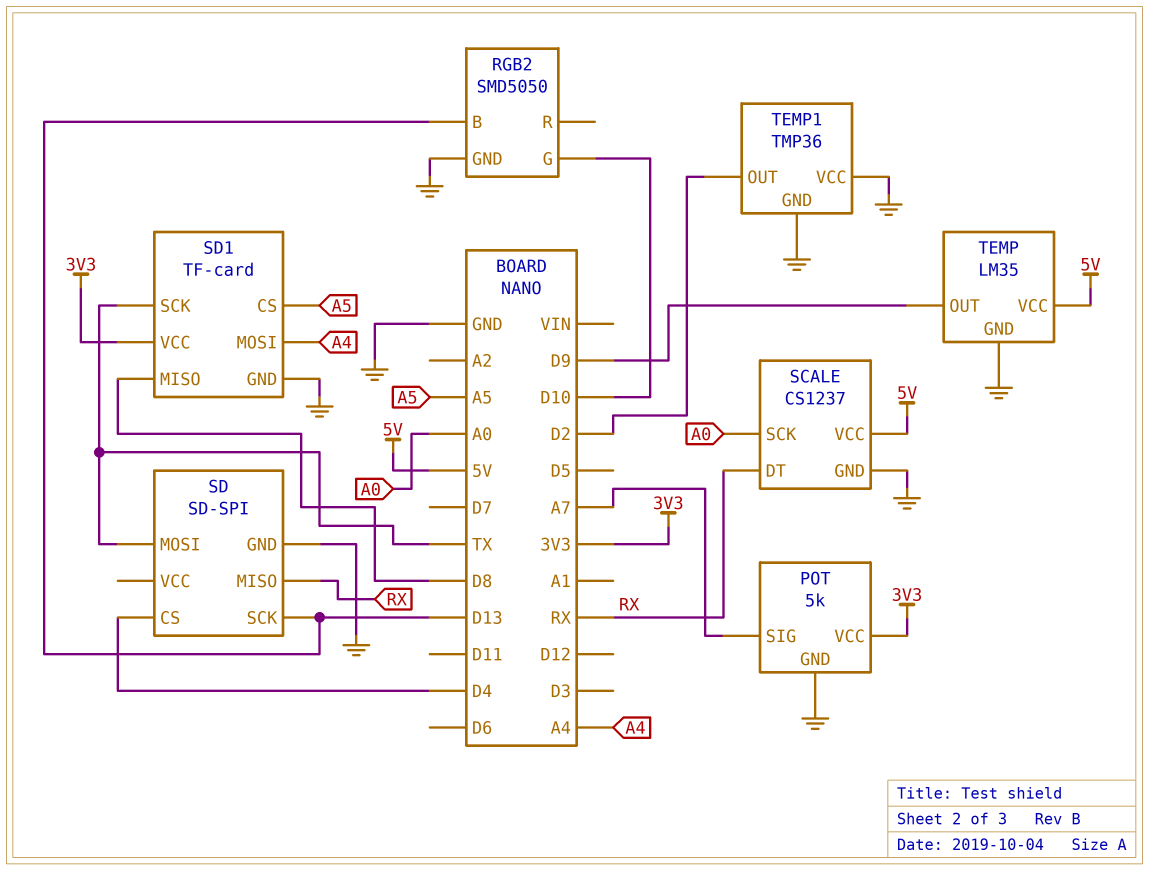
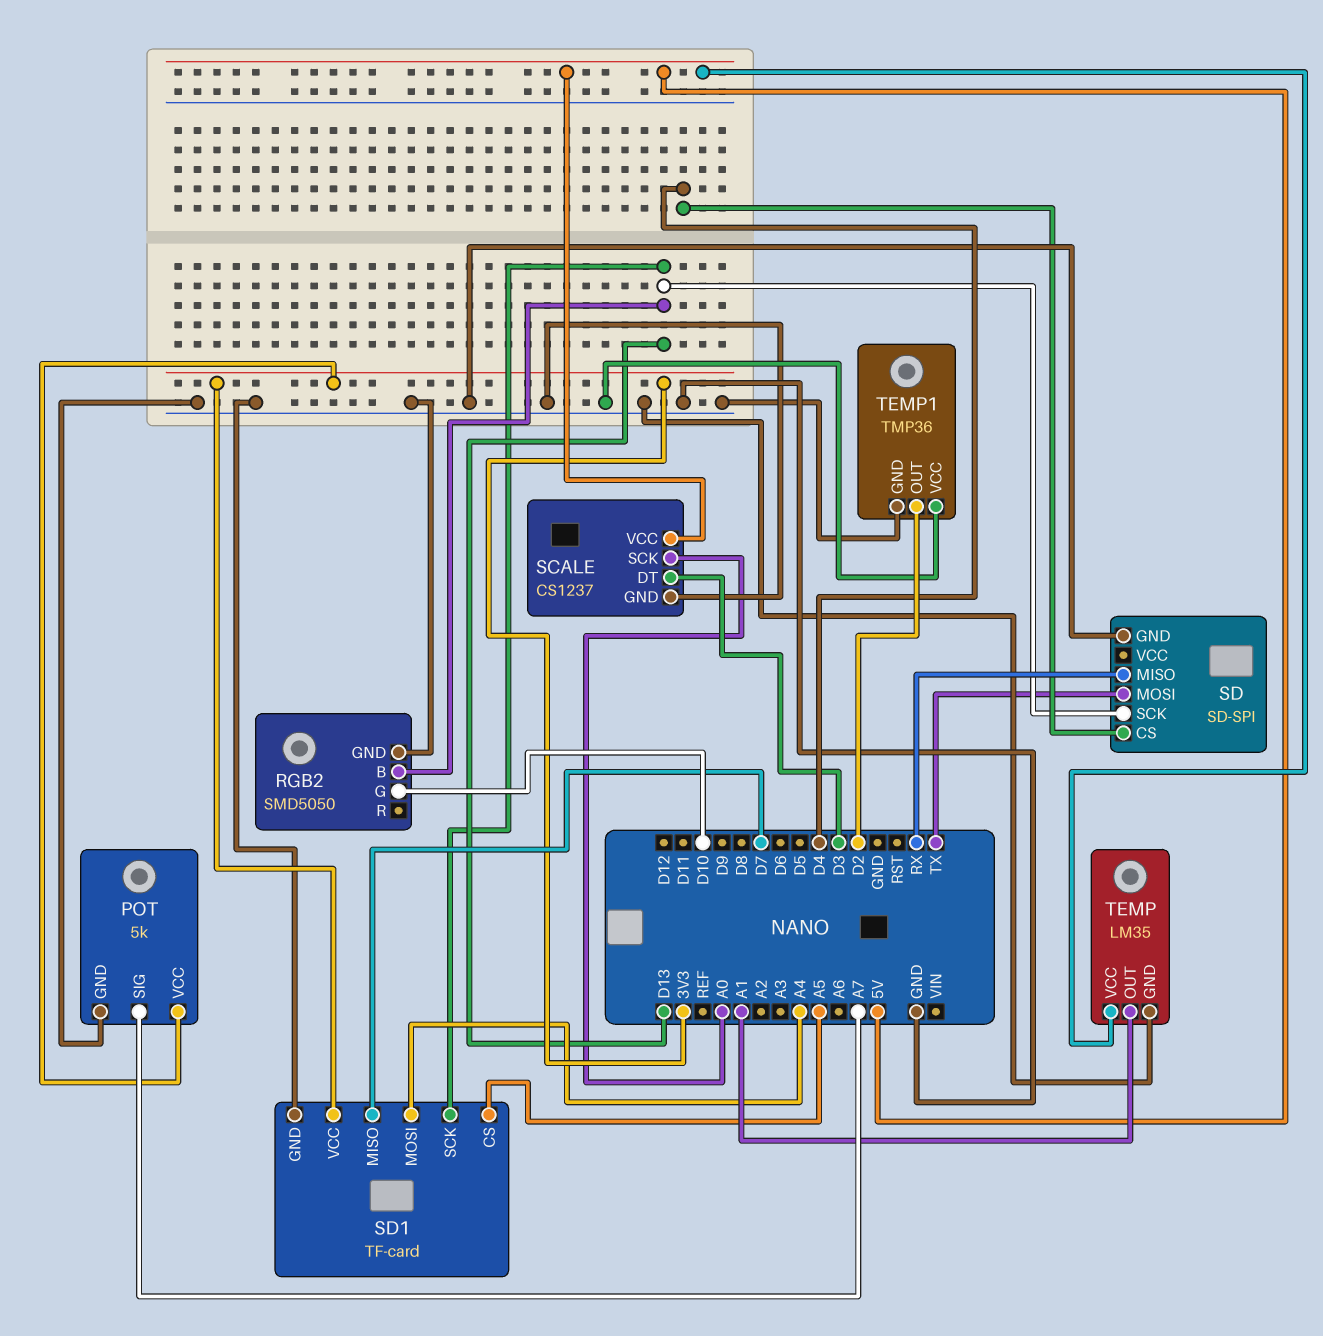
SCALE pin DT: RX -> D3
SD1 pin MISO: D8 -> D7
SD1 pin SCK: TX -> D13
TEMP pin OUT: D9 -> A1

